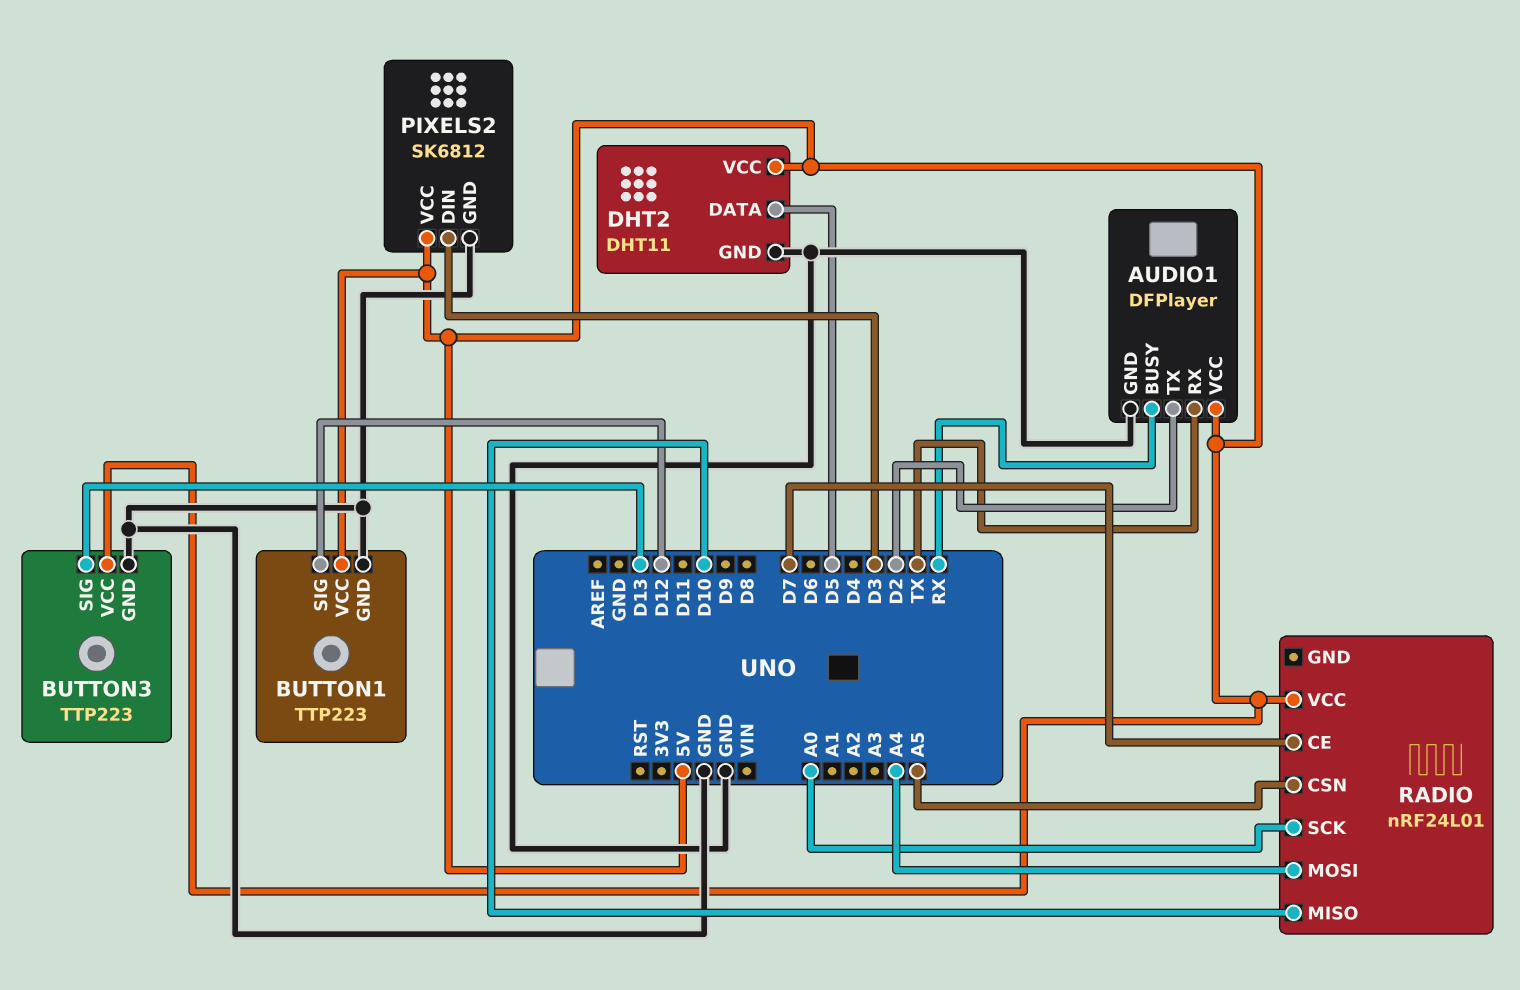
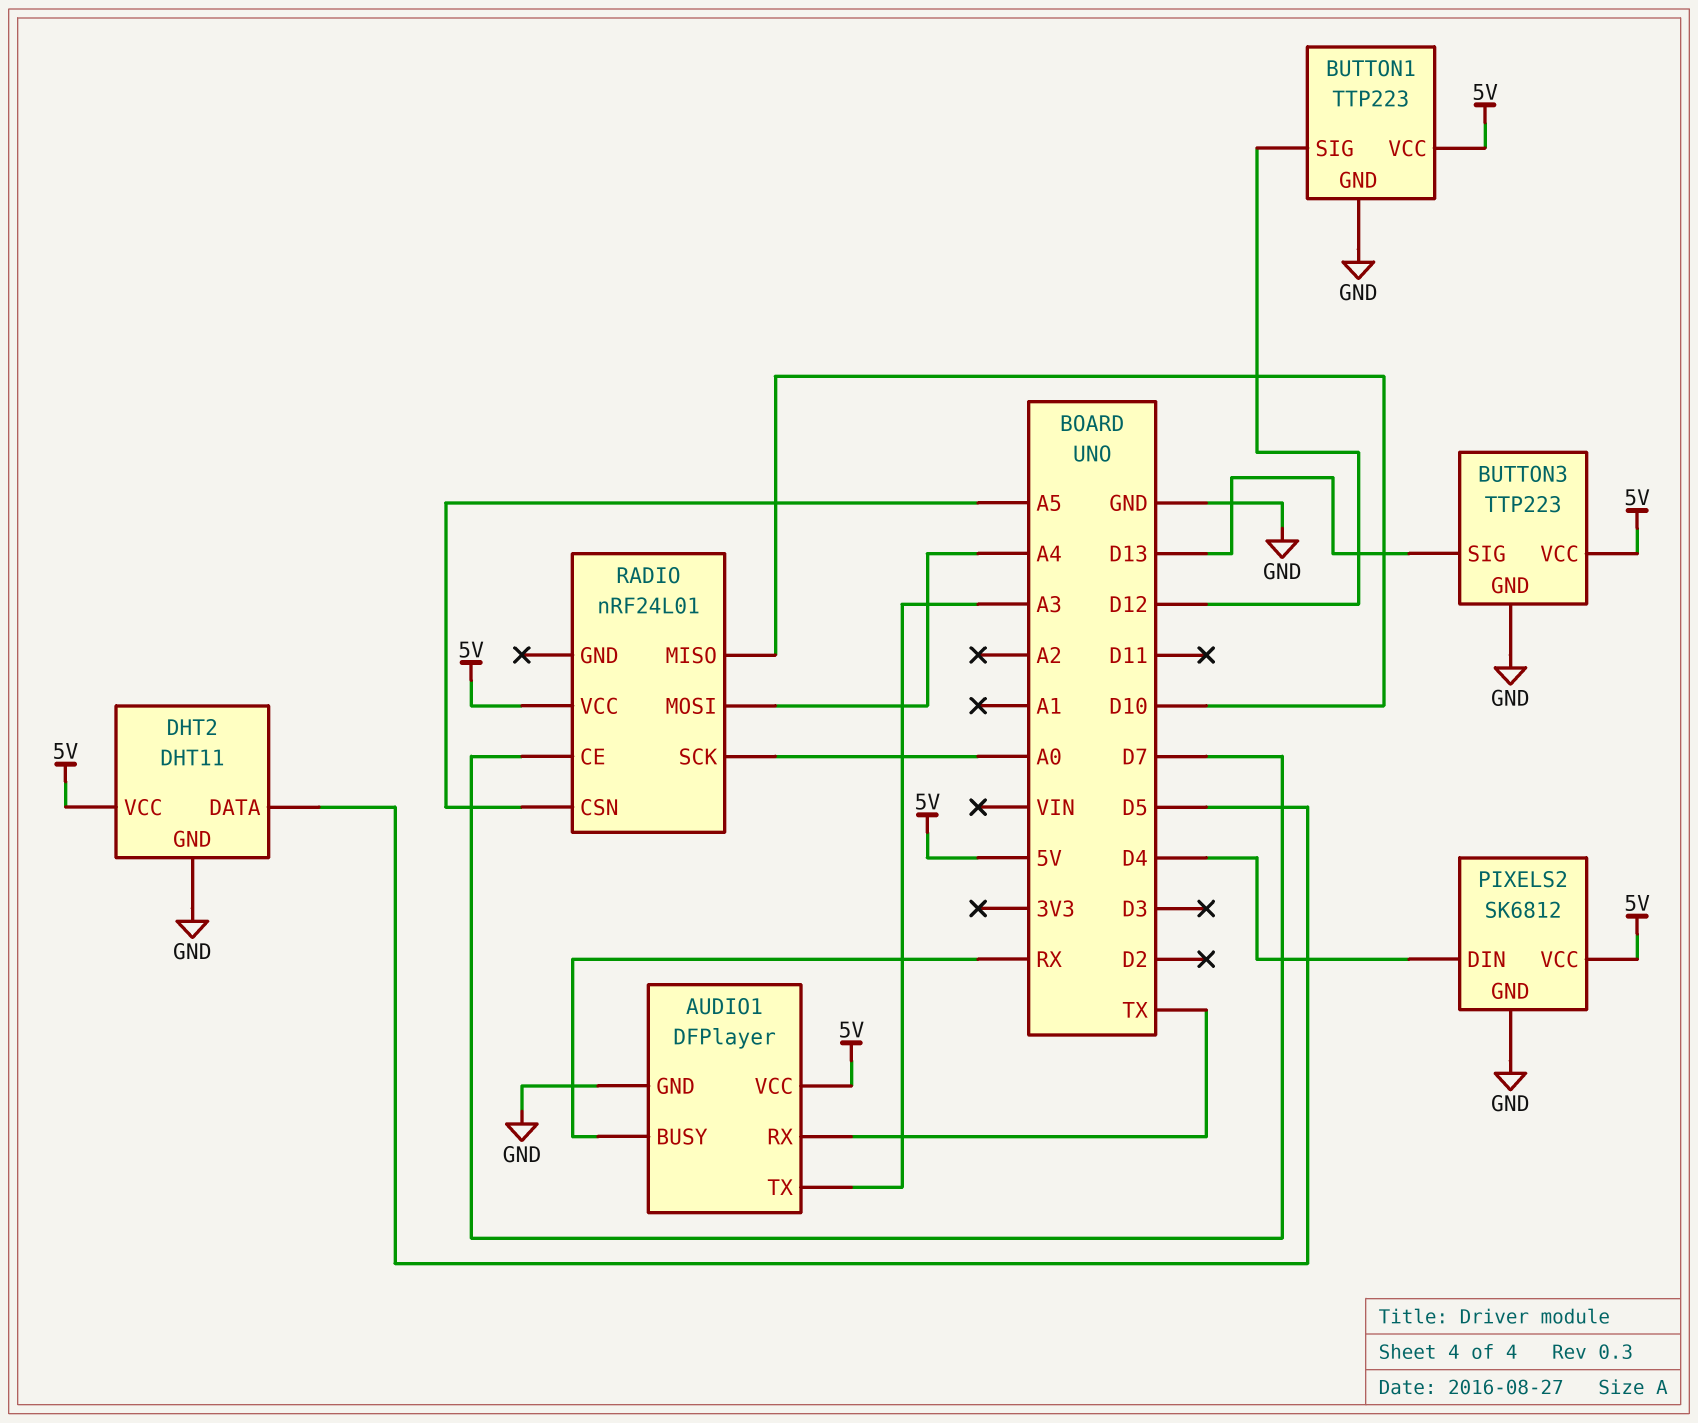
AUDIO1 pin TX: D2 -> A3
PIXELS2 pin DIN: D3 -> D4

